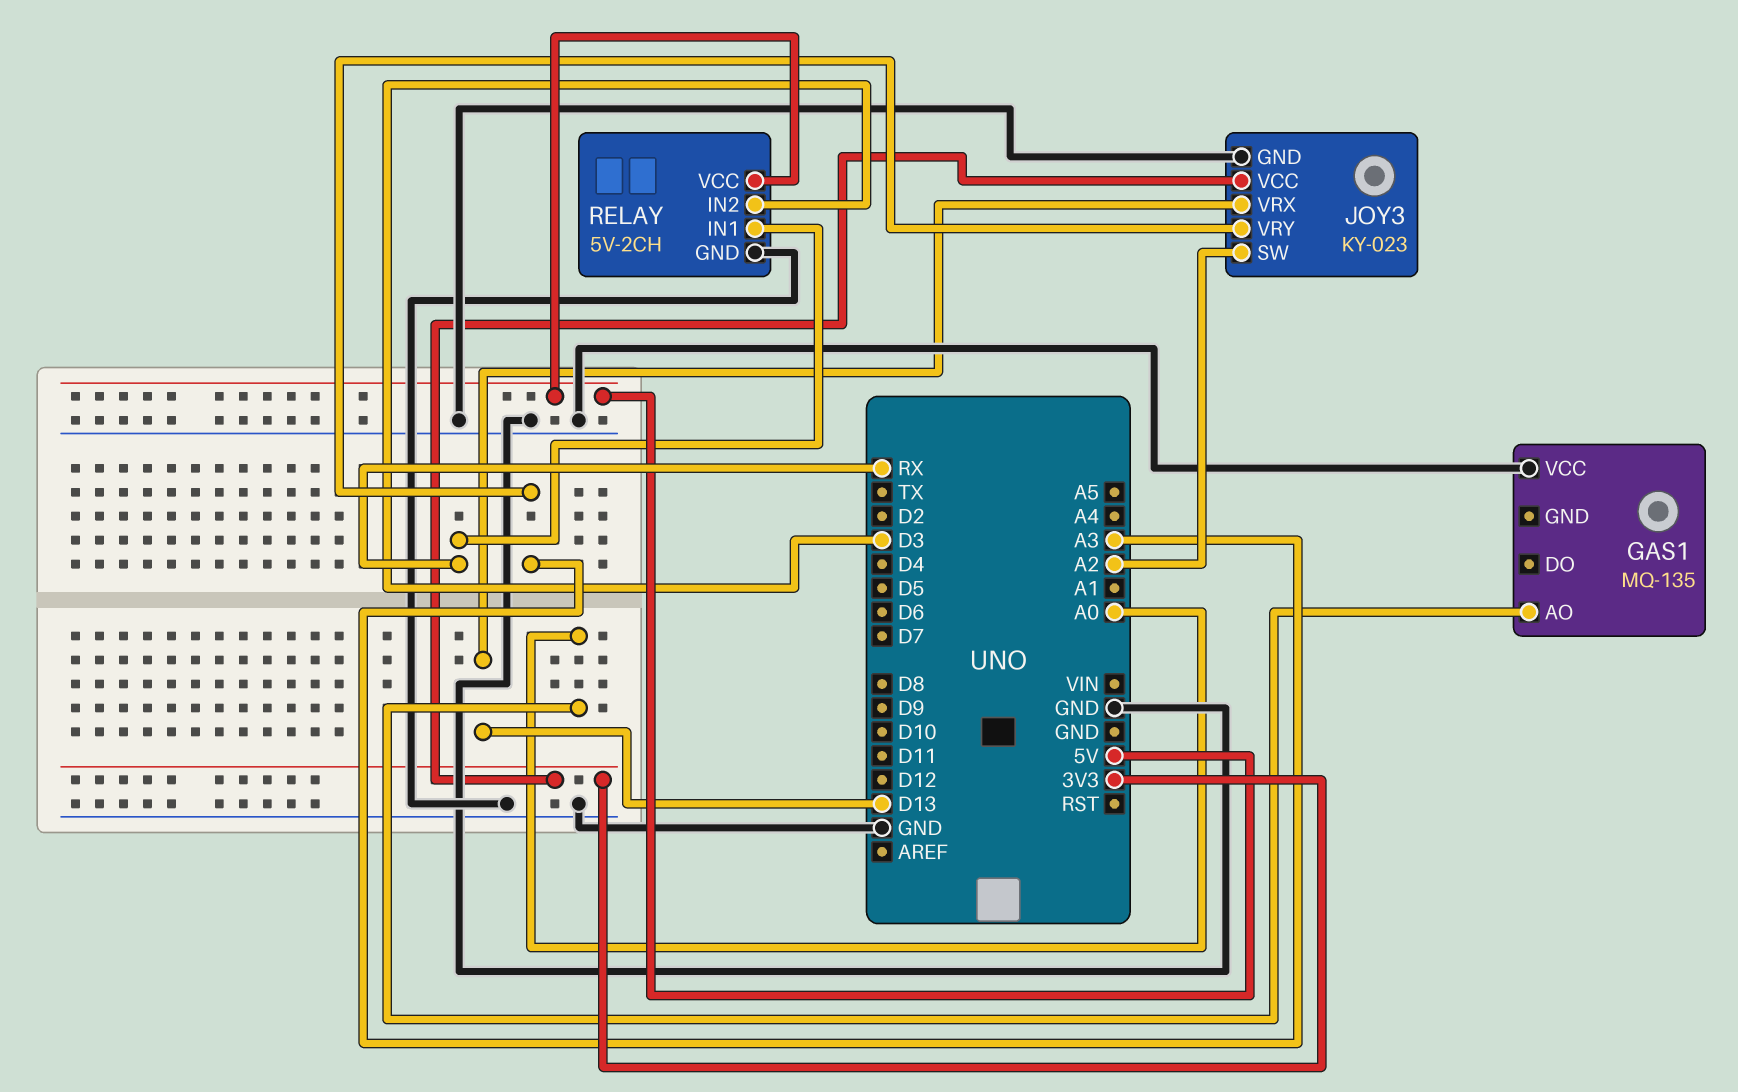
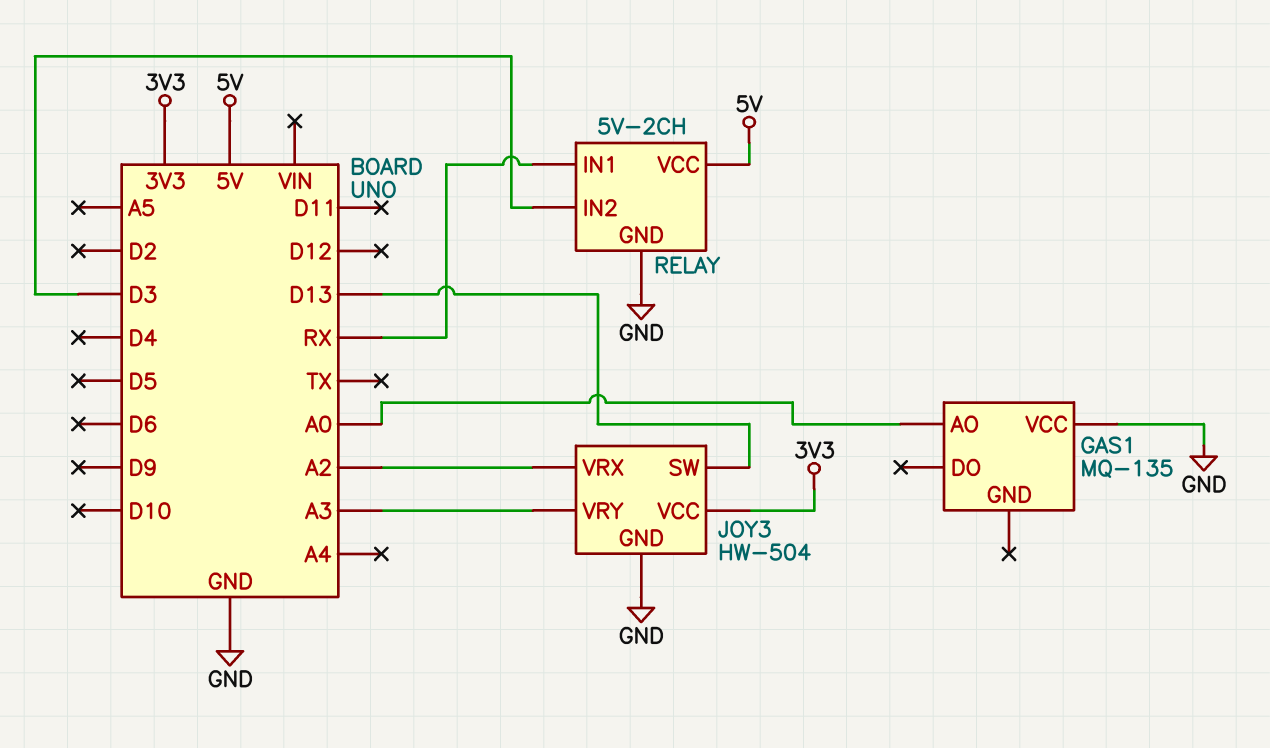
JOY3: KY-023 -> HW-504
JOY3 pin SW: A2 -> D13
JOY3 pin VRX: D13 -> A2

